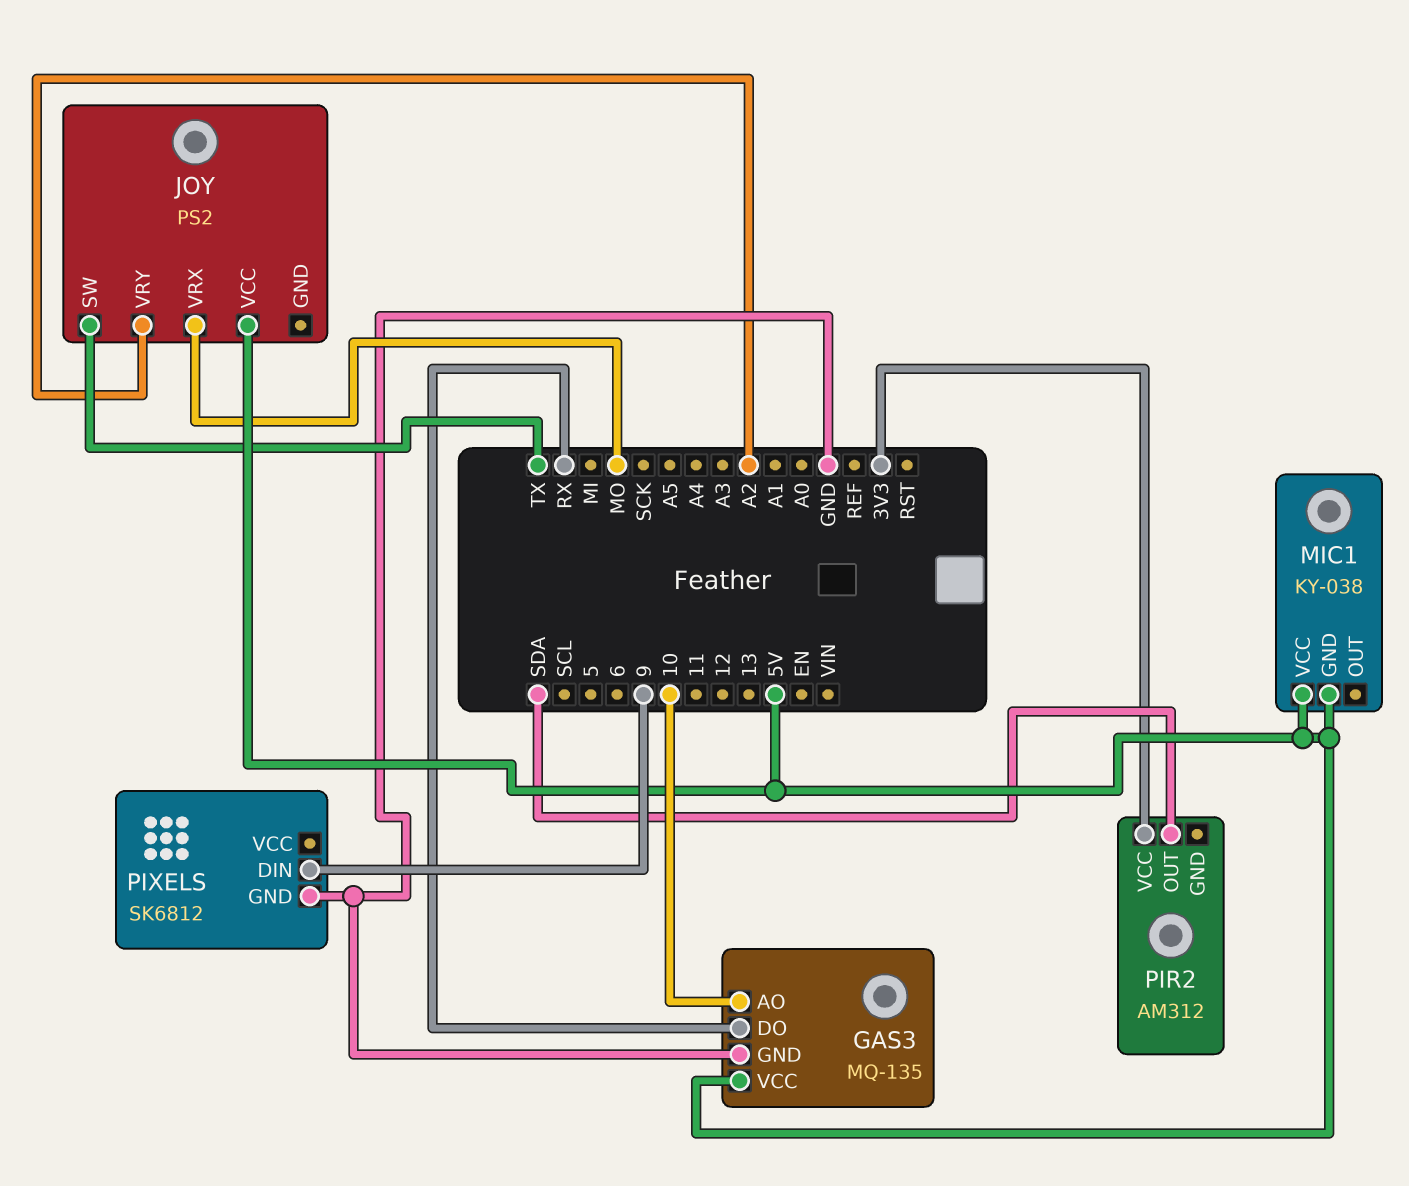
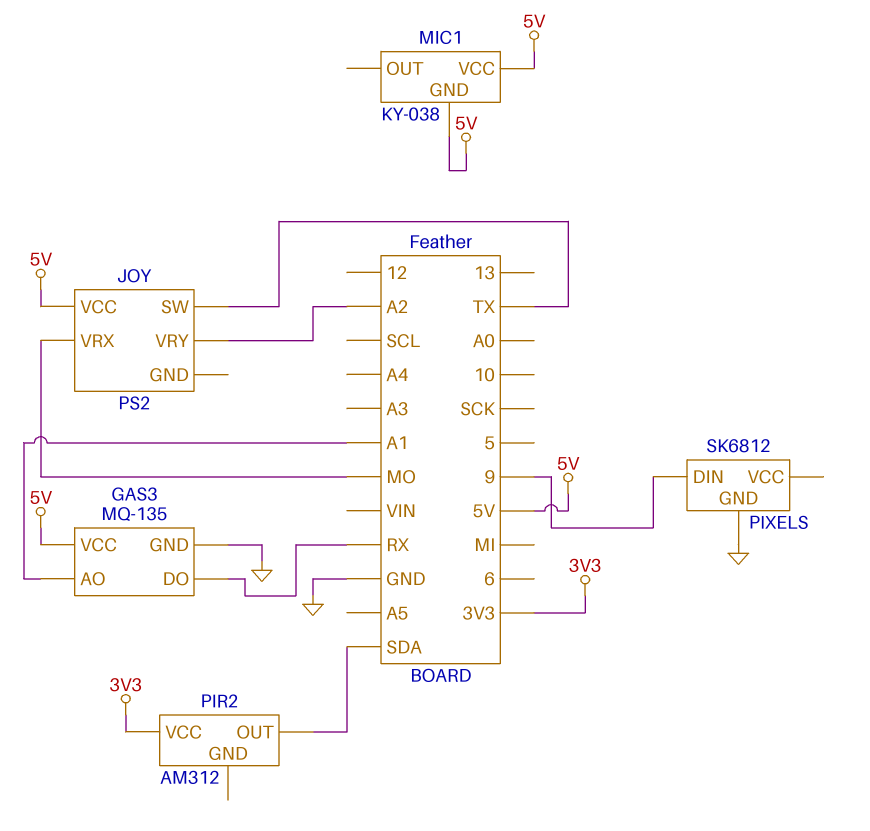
GAS3 pin AO: 10 -> A1

